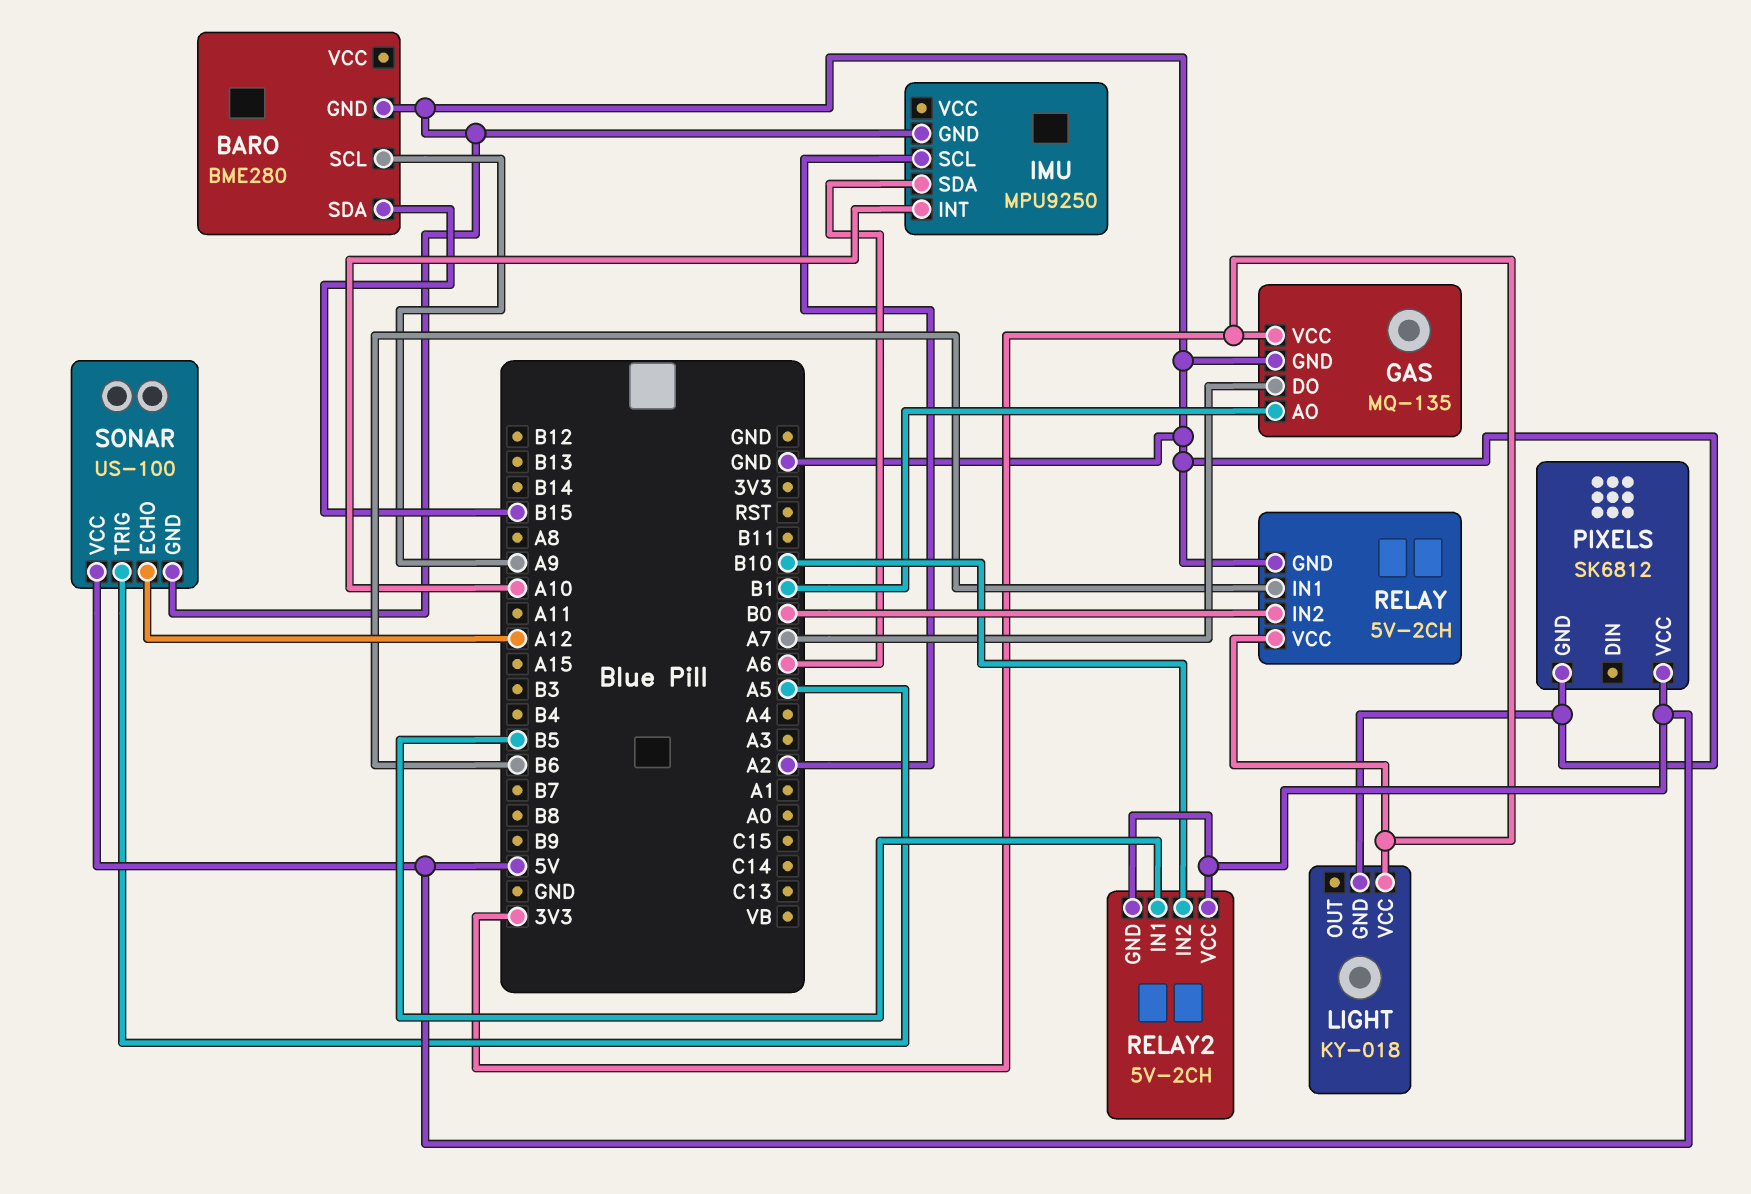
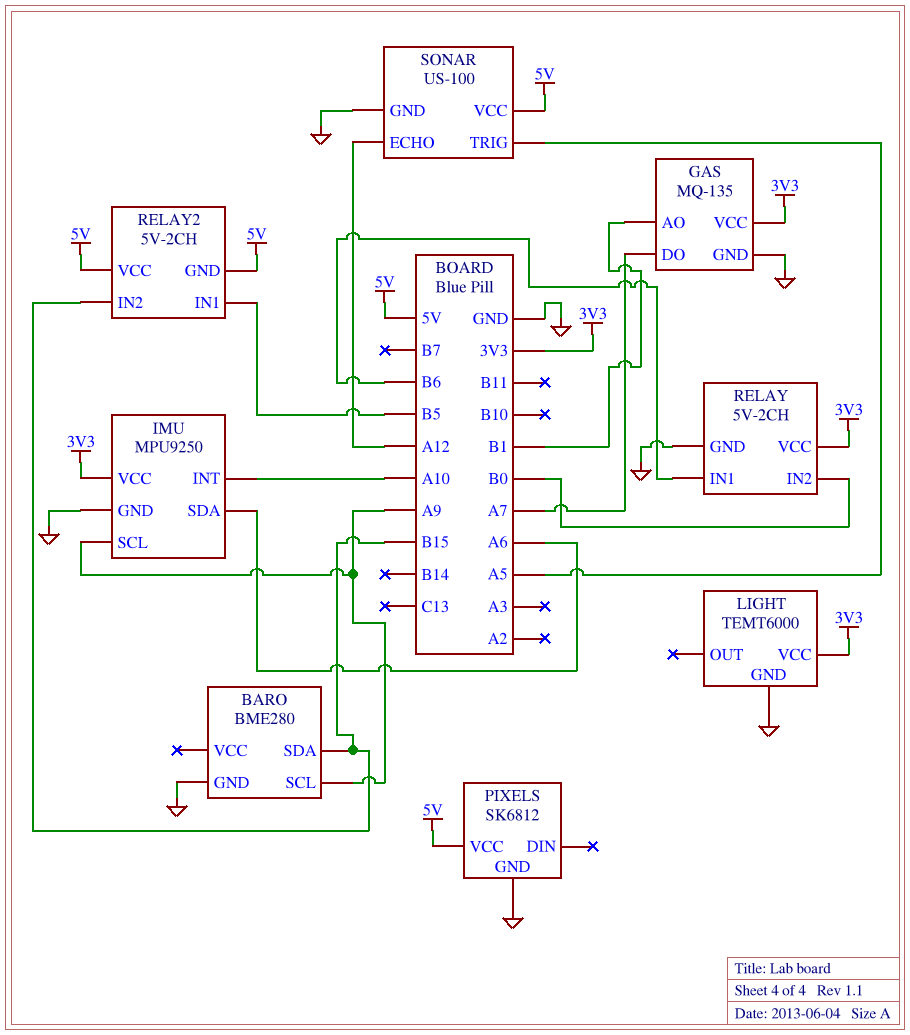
IMU pin SCL: A2 -> A9
IMU pin VCC: none -> 3V3
LIGHT: KY-018 -> TEMT6000
RELAY2 pin IN2: B10 -> B15

